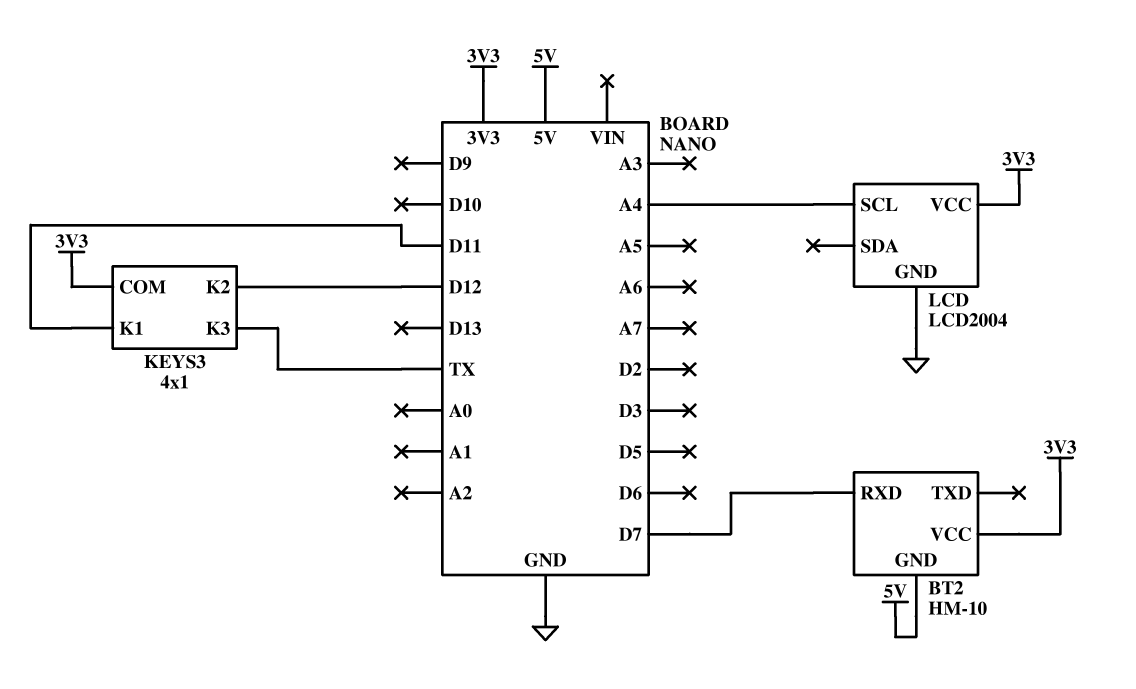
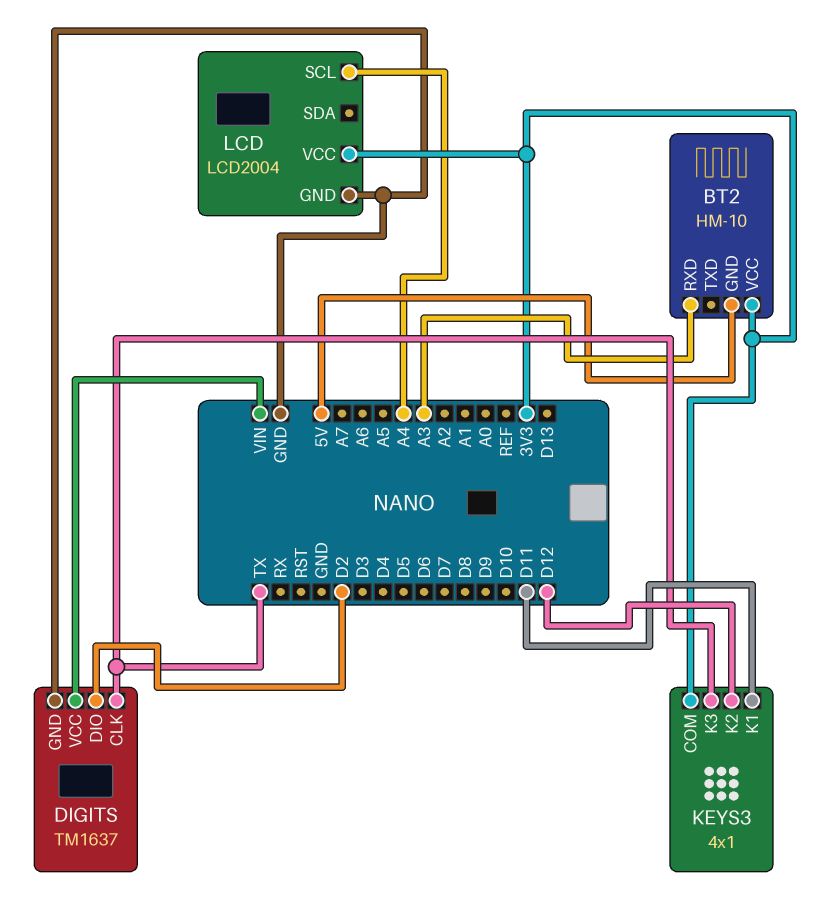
BT2 pin RXD: D7 -> A3
DIGITS: none -> TM1637
DIGITS pin CLK: none -> TX
DIGITS pin DIO: none -> D2
DIGITS pin GND: none -> GND
DIGITS pin VCC: none -> VIN

